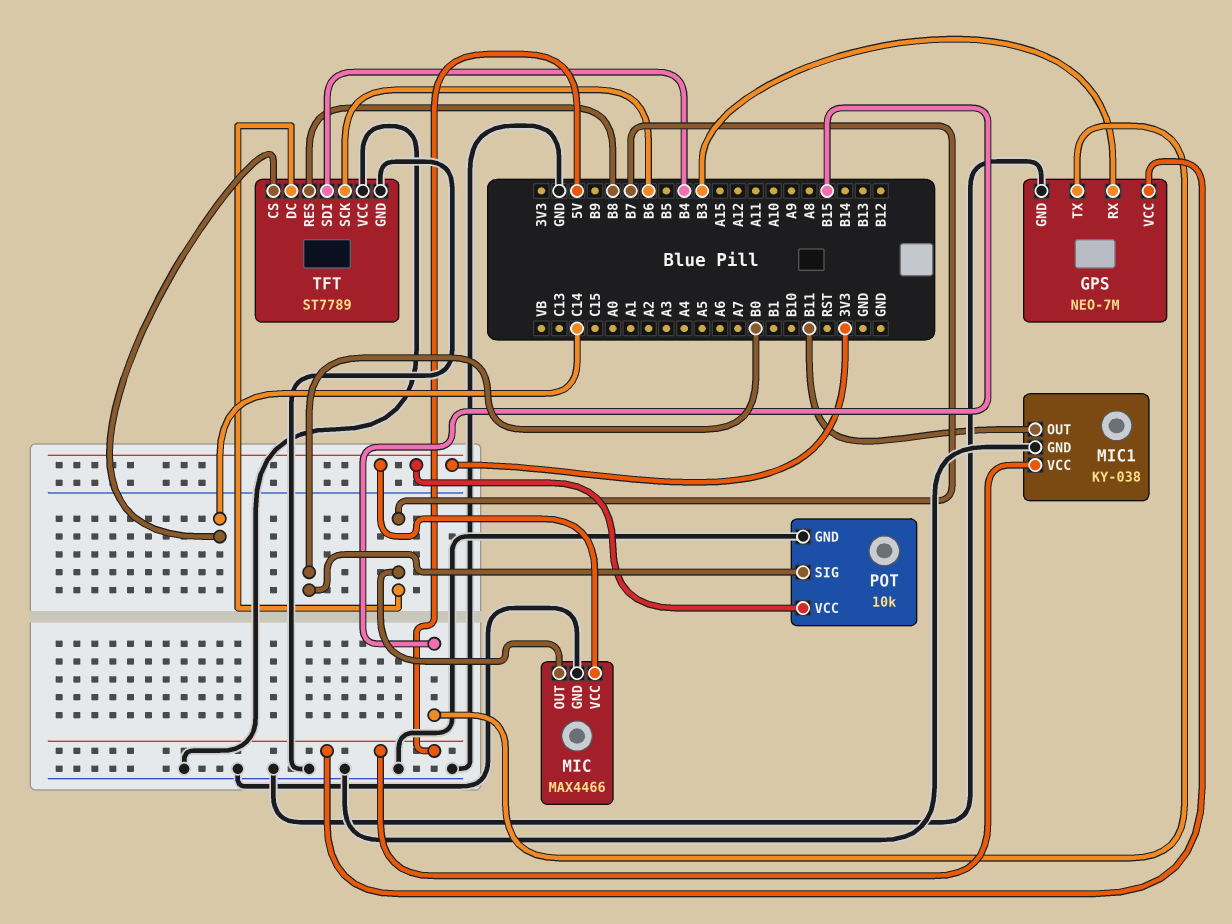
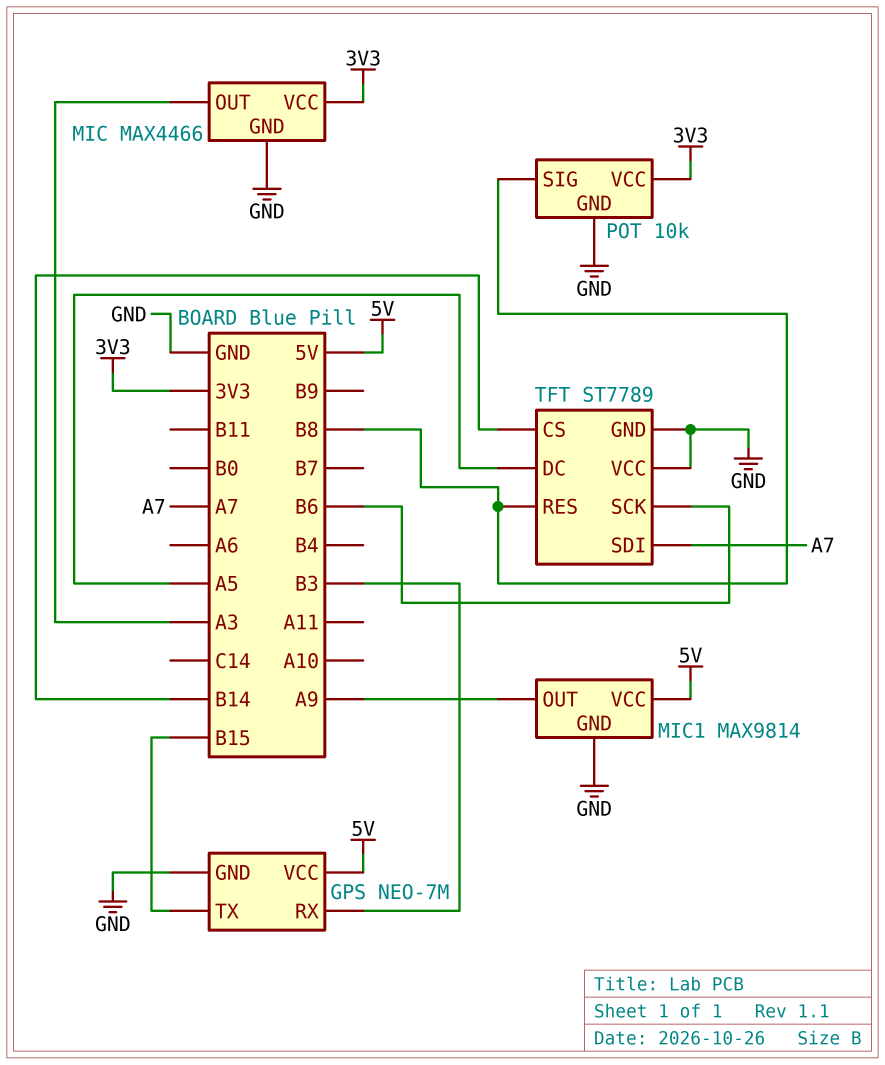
MIC pin OUT: B7 -> A3
MIC1: KY-038 -> MAX9814
MIC1 pin OUT: B11 -> A9
POT pin SIG: B0 -> B8
TFT pin CS: C14 -> B14
TFT pin DC: B7 -> A5
TFT pin SDI: B4 -> A7

